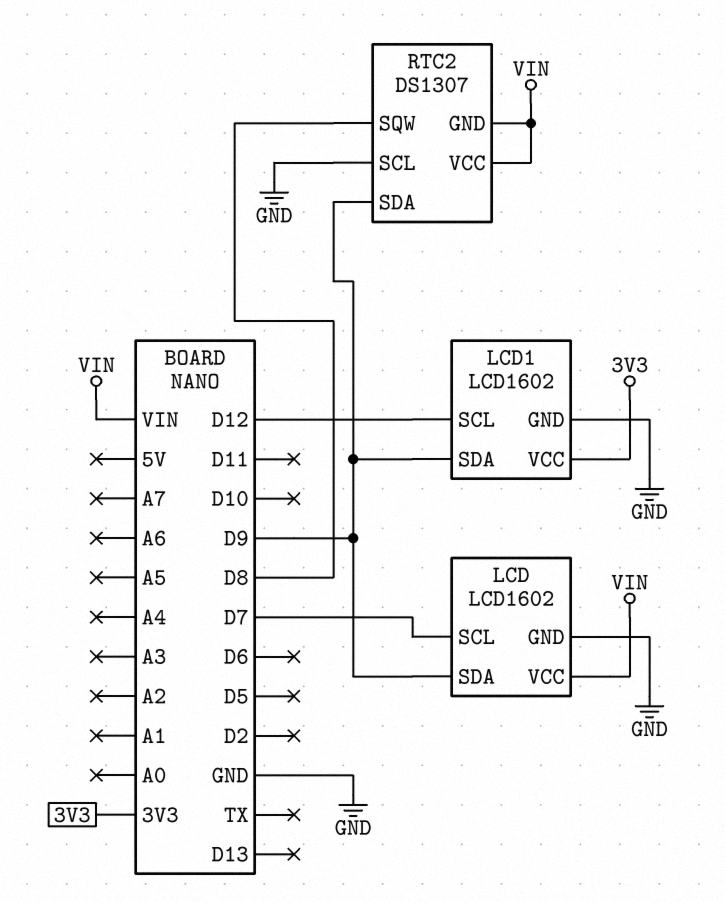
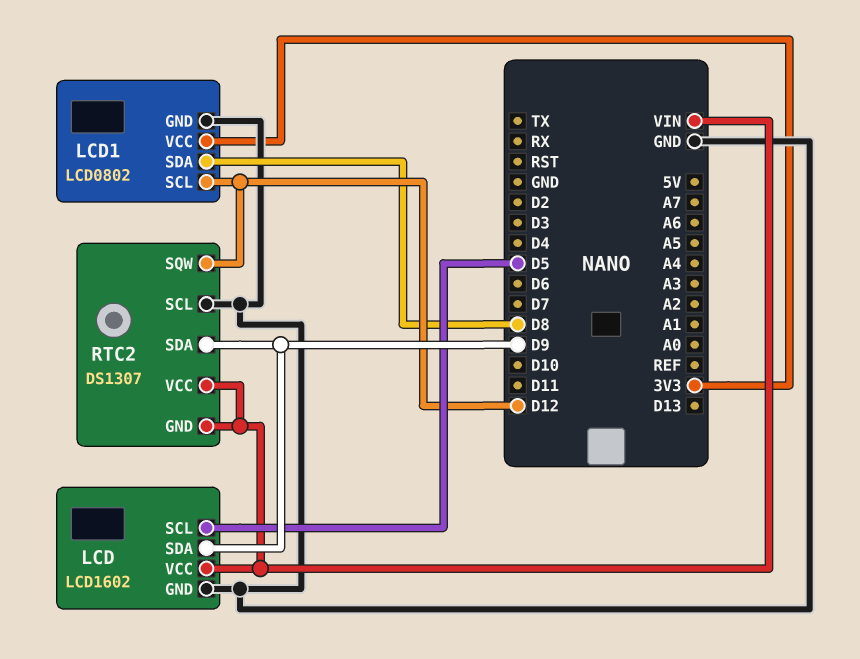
LCD pin SCL: D7 -> D5
LCD1: LCD1602 -> LCD0802
LCD1 pin SDA: D9 -> D8
RTC2 pin SQW: D8 -> D12

